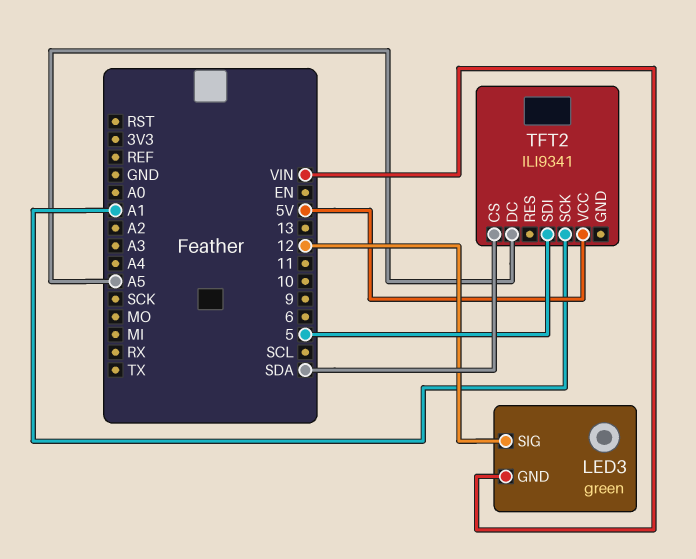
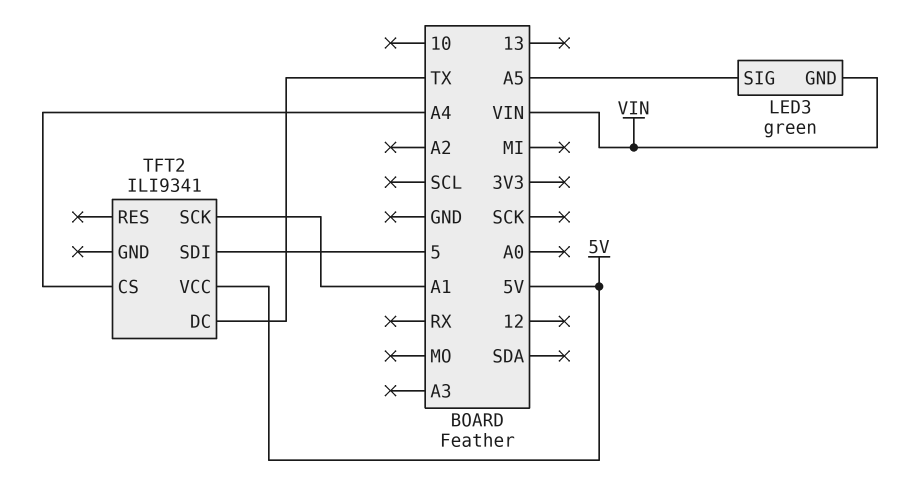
LED3 pin SIG: 12 -> A5
TFT2 pin CS: SDA -> A4
TFT2 pin DC: A5 -> TX

